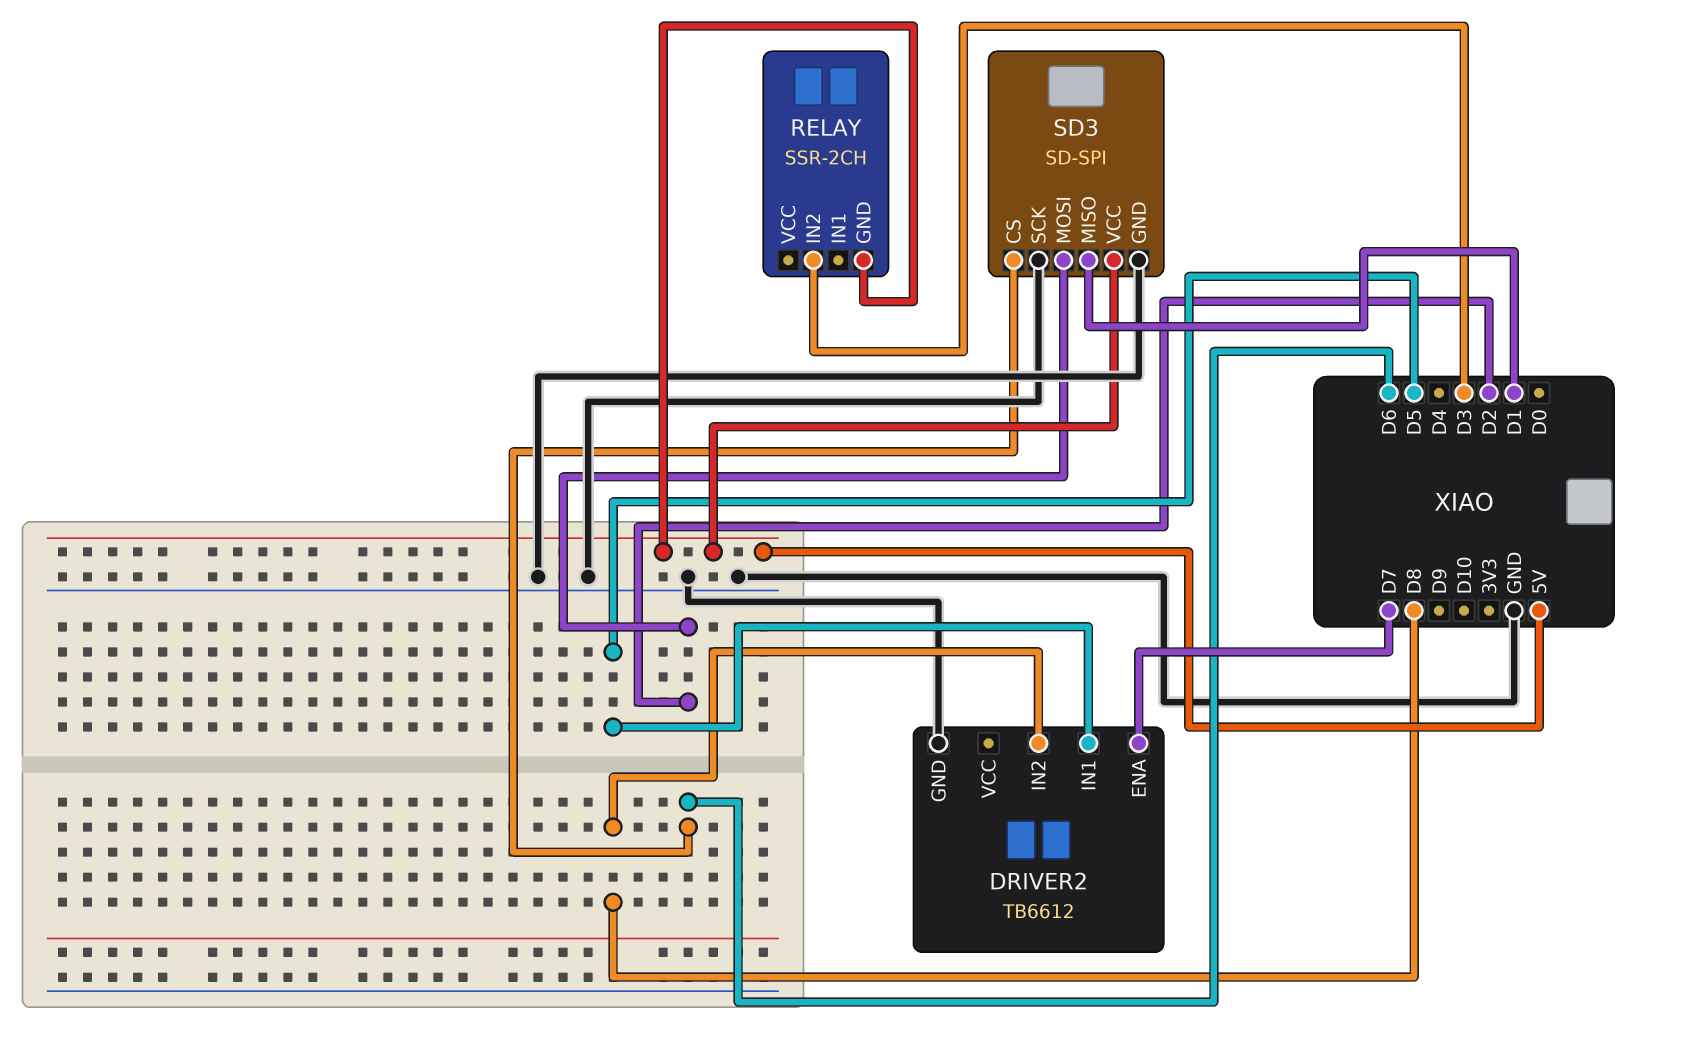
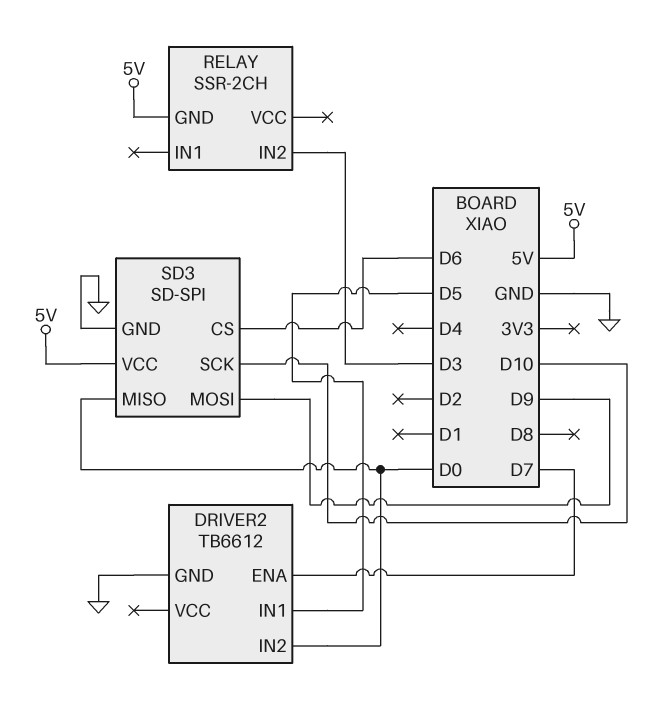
DRIVER2 pin IN2: D8 -> D0
SD3 pin MISO: D1 -> D0
SD3 pin MOSI: D2 -> D9
SD3 pin SCK: GND -> D10

